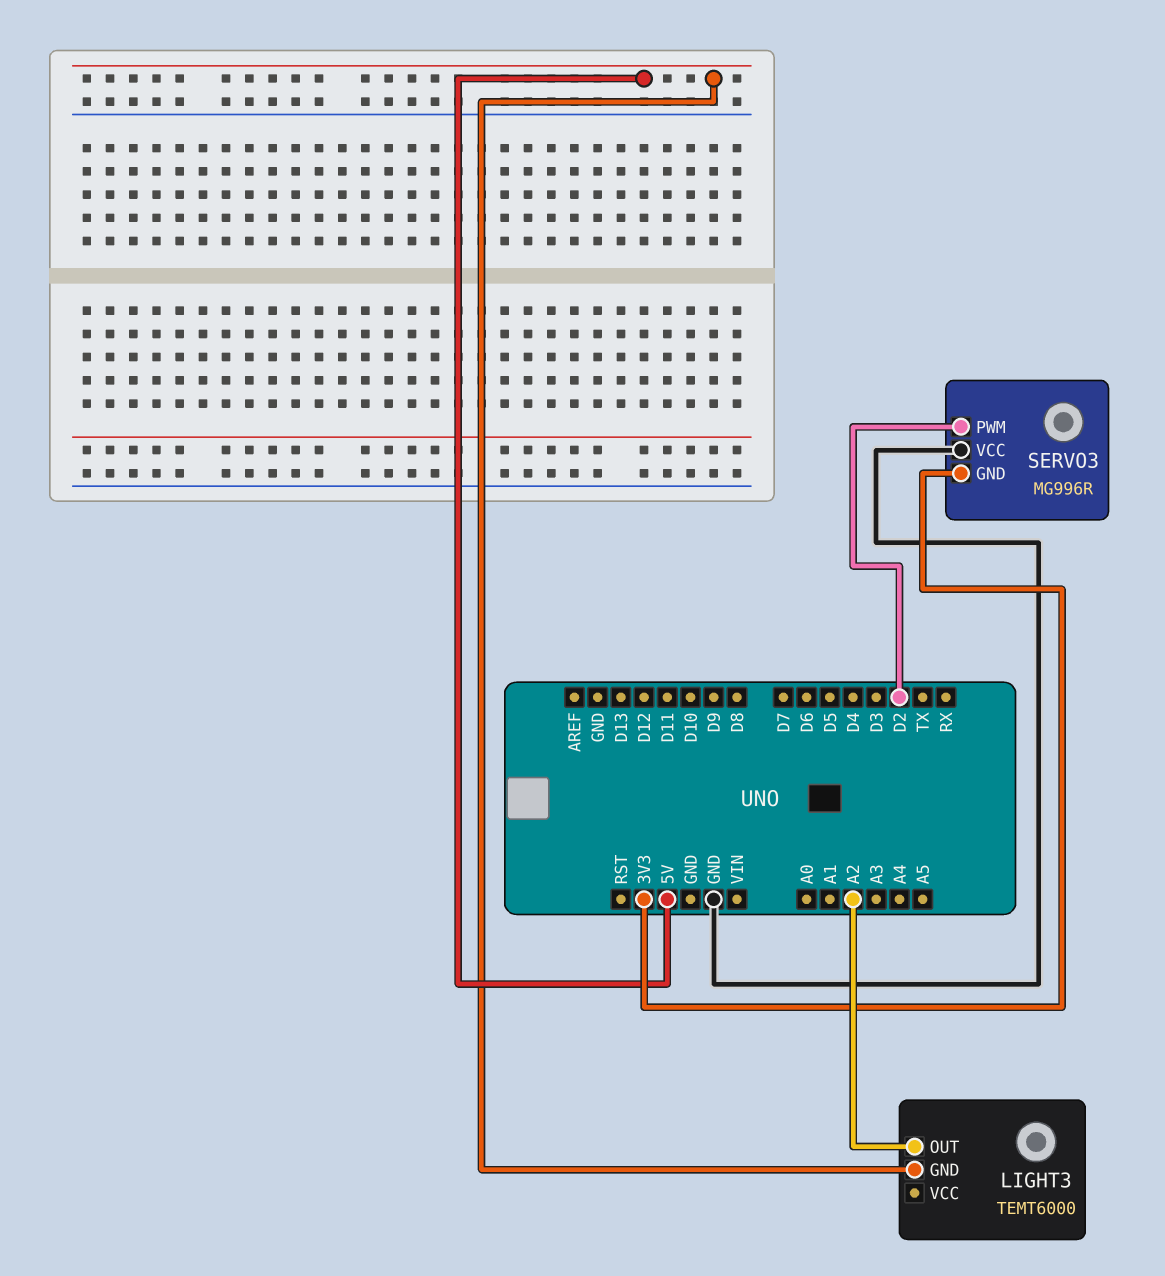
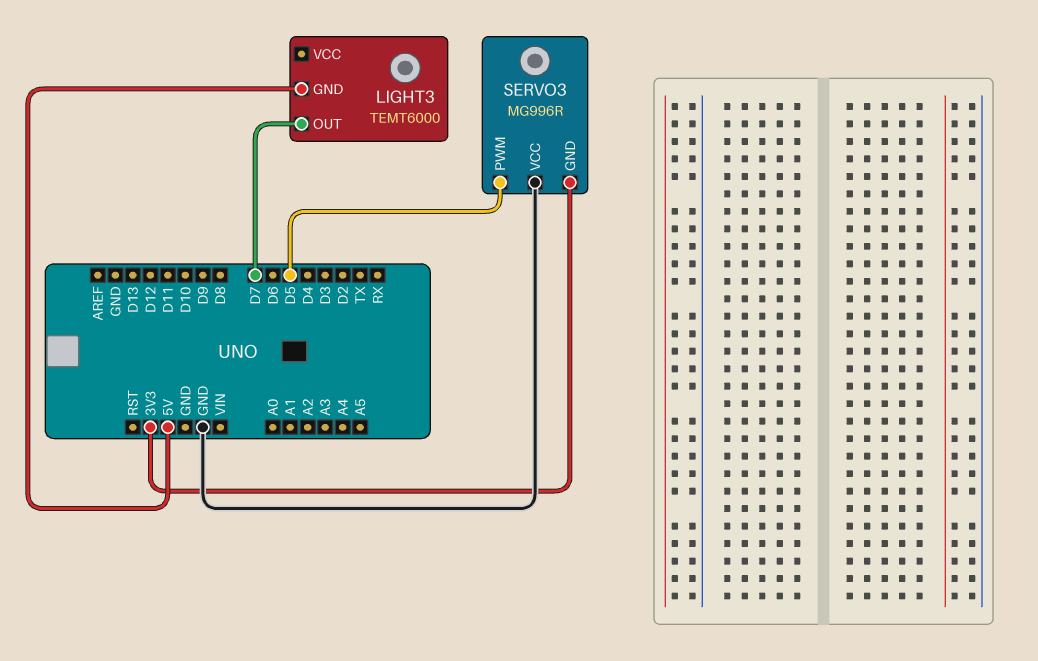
LIGHT3 pin OUT: A2 -> D7
SERVO3 pin PWM: D2 -> D5

